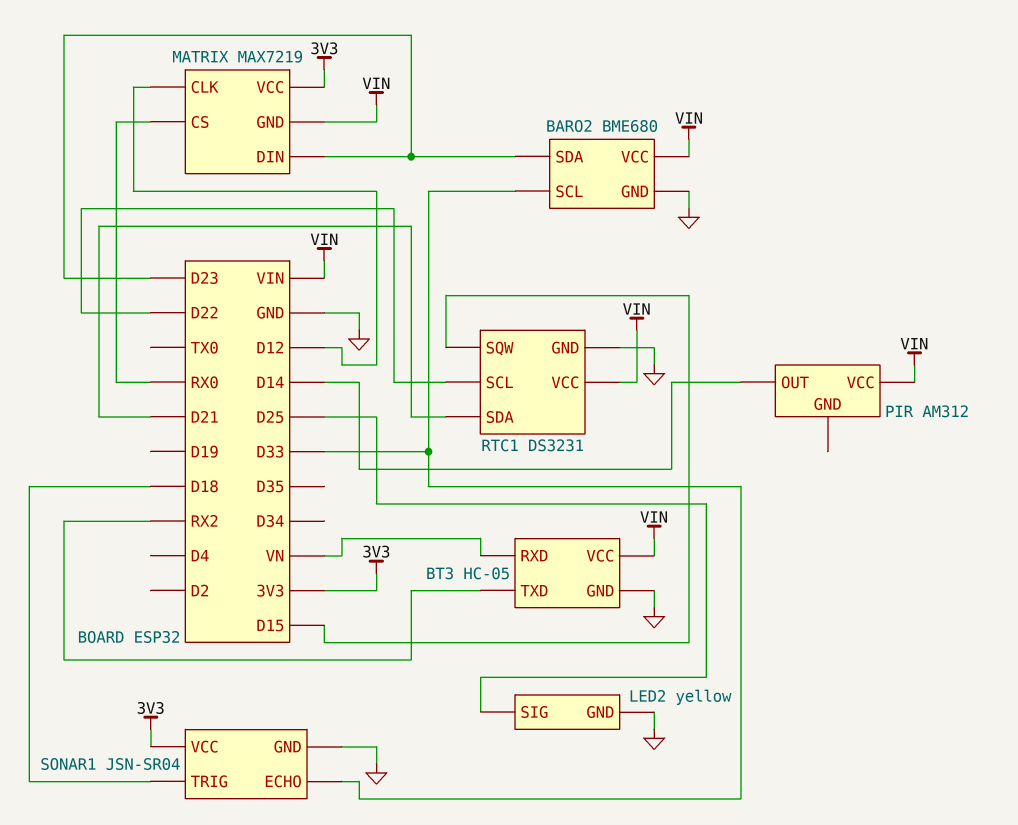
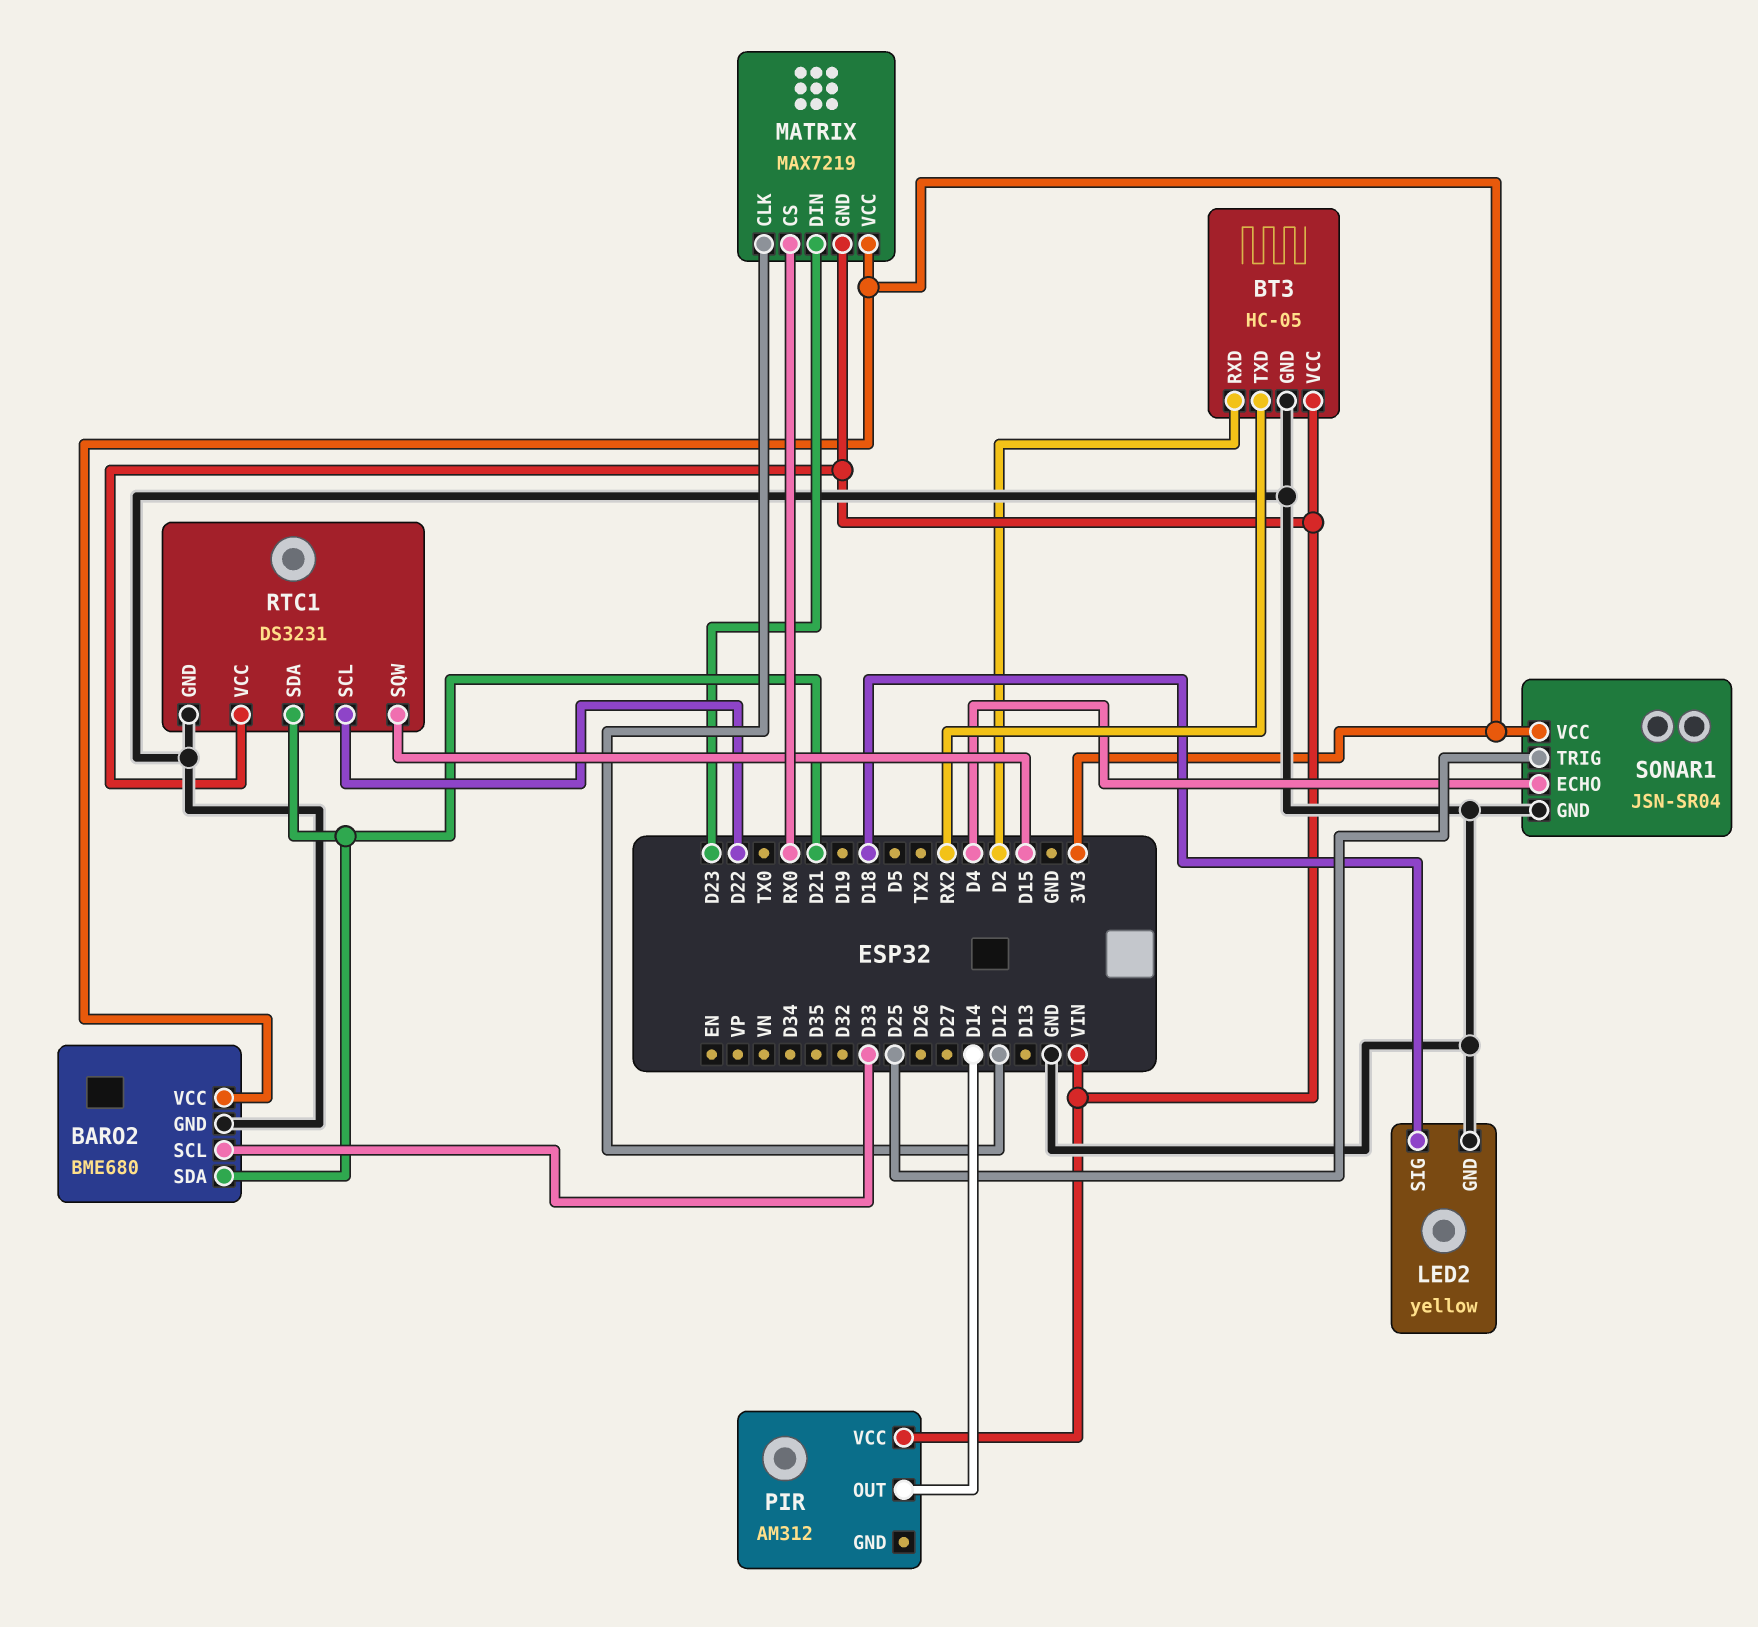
BARO2 pin SDA: D23 -> D21
BARO2 pin VCC: VIN -> 3V3
BT3 pin RXD: VN -> D2
LED2 pin SIG: D25 -> D18
SONAR1 pin ECHO: D33 -> D4
SONAR1 pin TRIG: D18 -> D25

